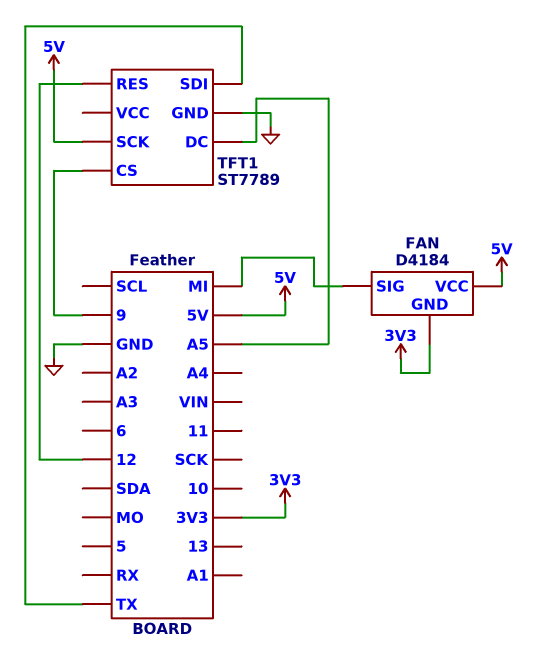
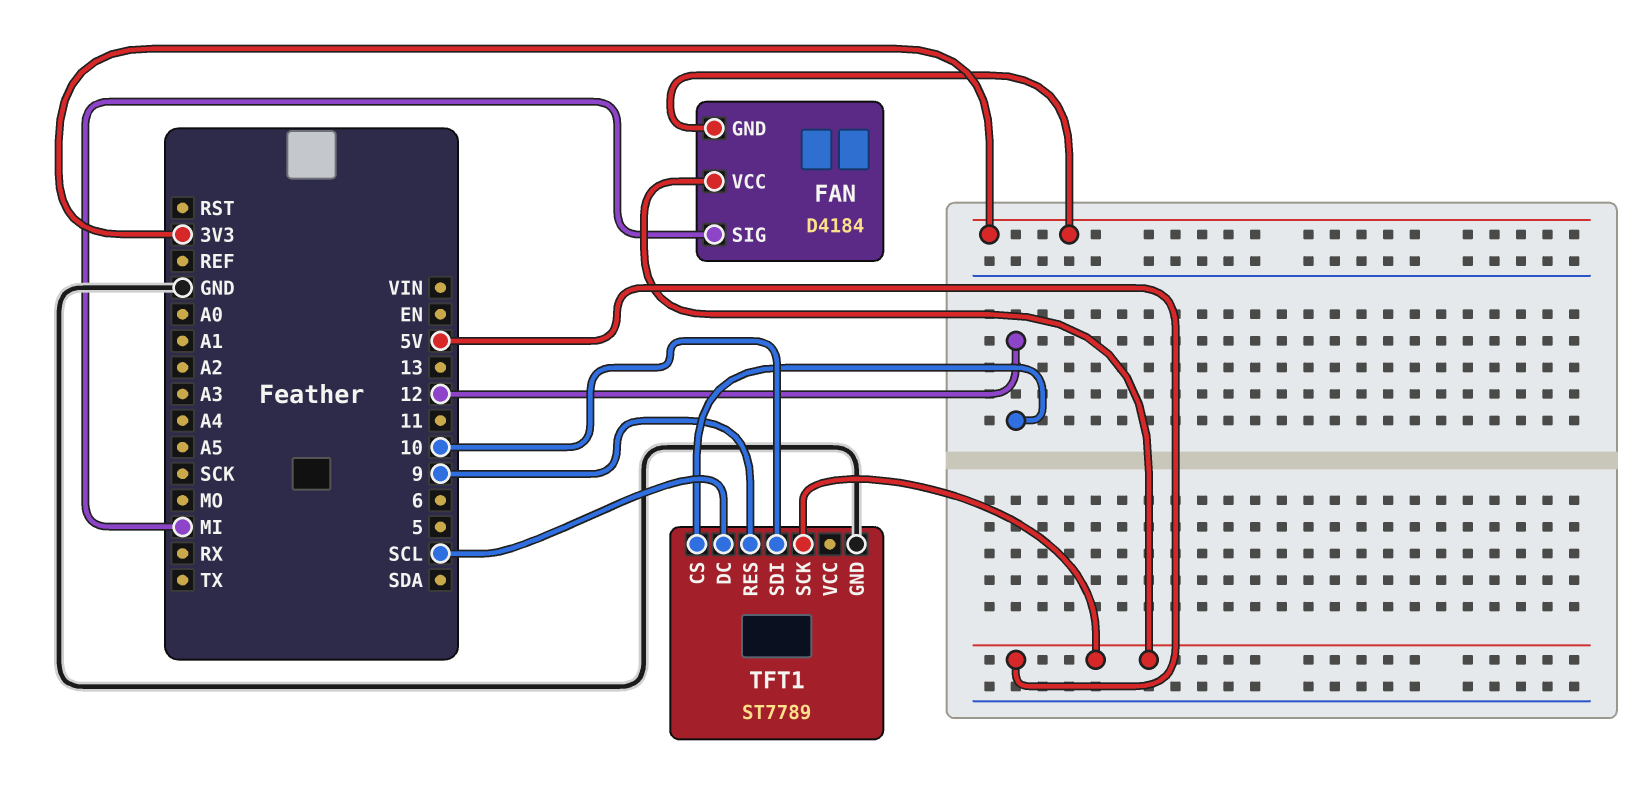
TFT1 pin CS: 9 -> 12
TFT1 pin DC: A5 -> SCL
TFT1 pin RES: 12 -> 9
TFT1 pin SDI: TX -> 10

